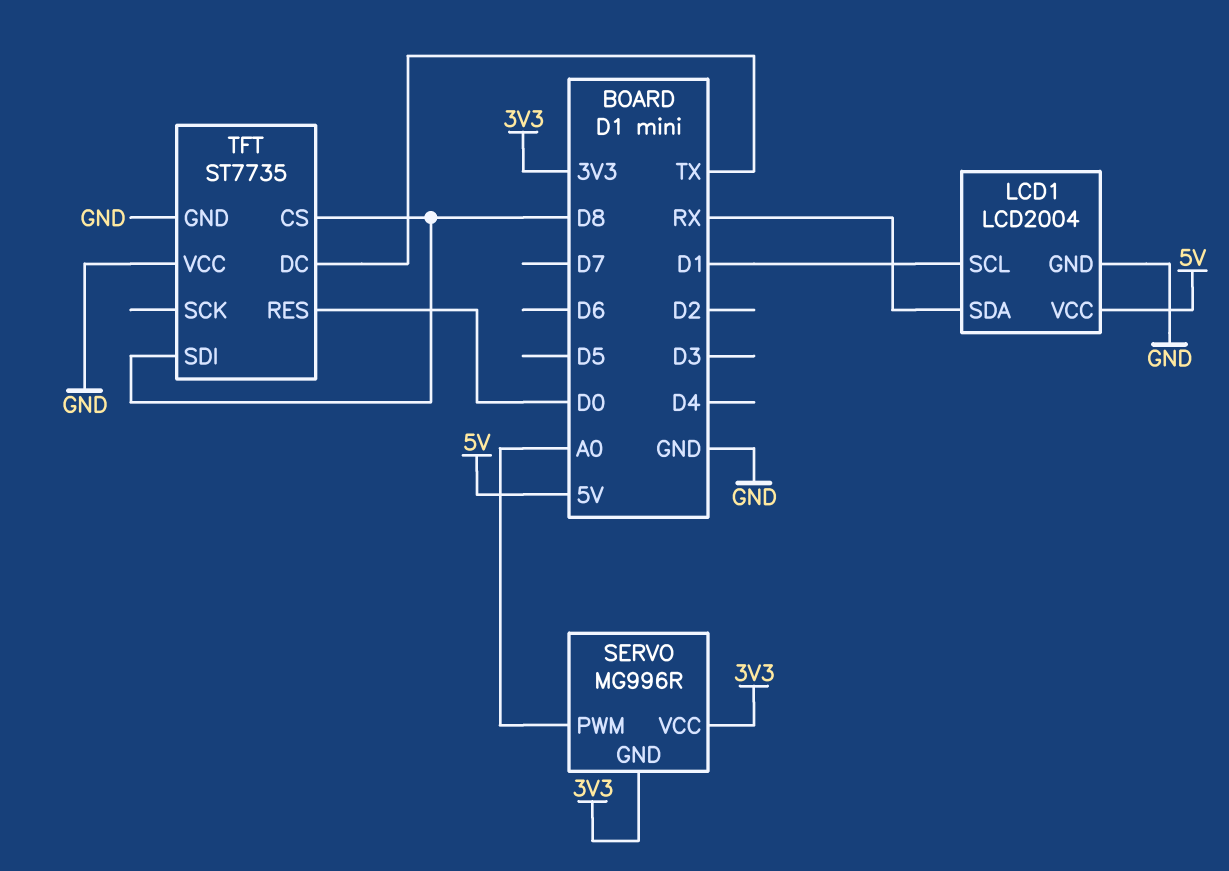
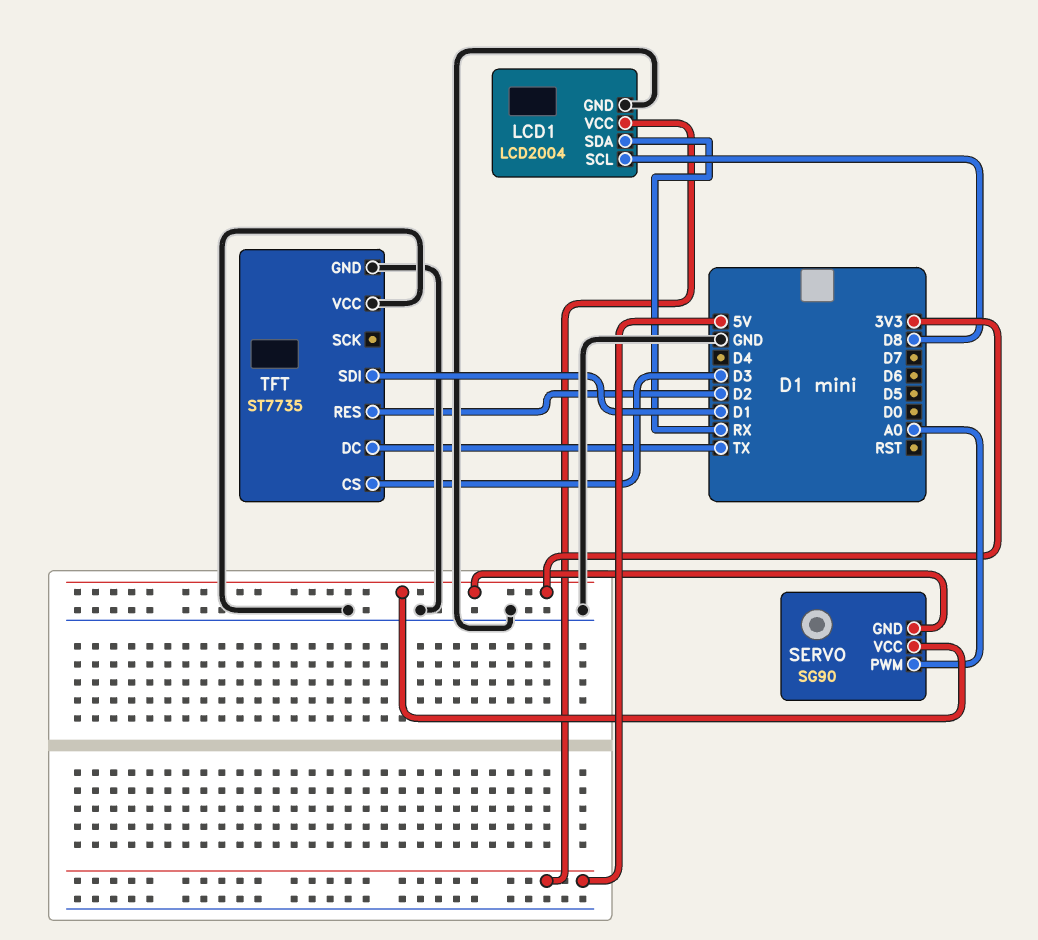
LCD1 pin SCL: D1 -> D8
SERVO: MG996R -> SG90
TFT pin CS: D8 -> D3
TFT pin RES: D0 -> D2
TFT pin SDI: D8 -> D1

